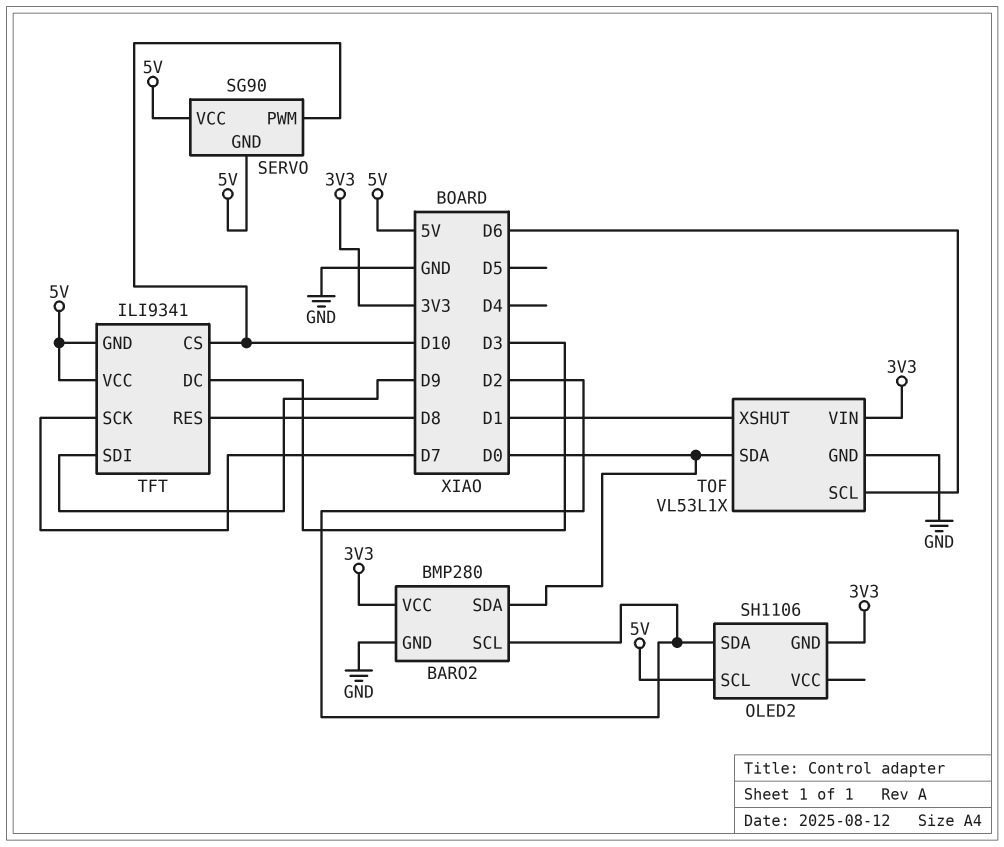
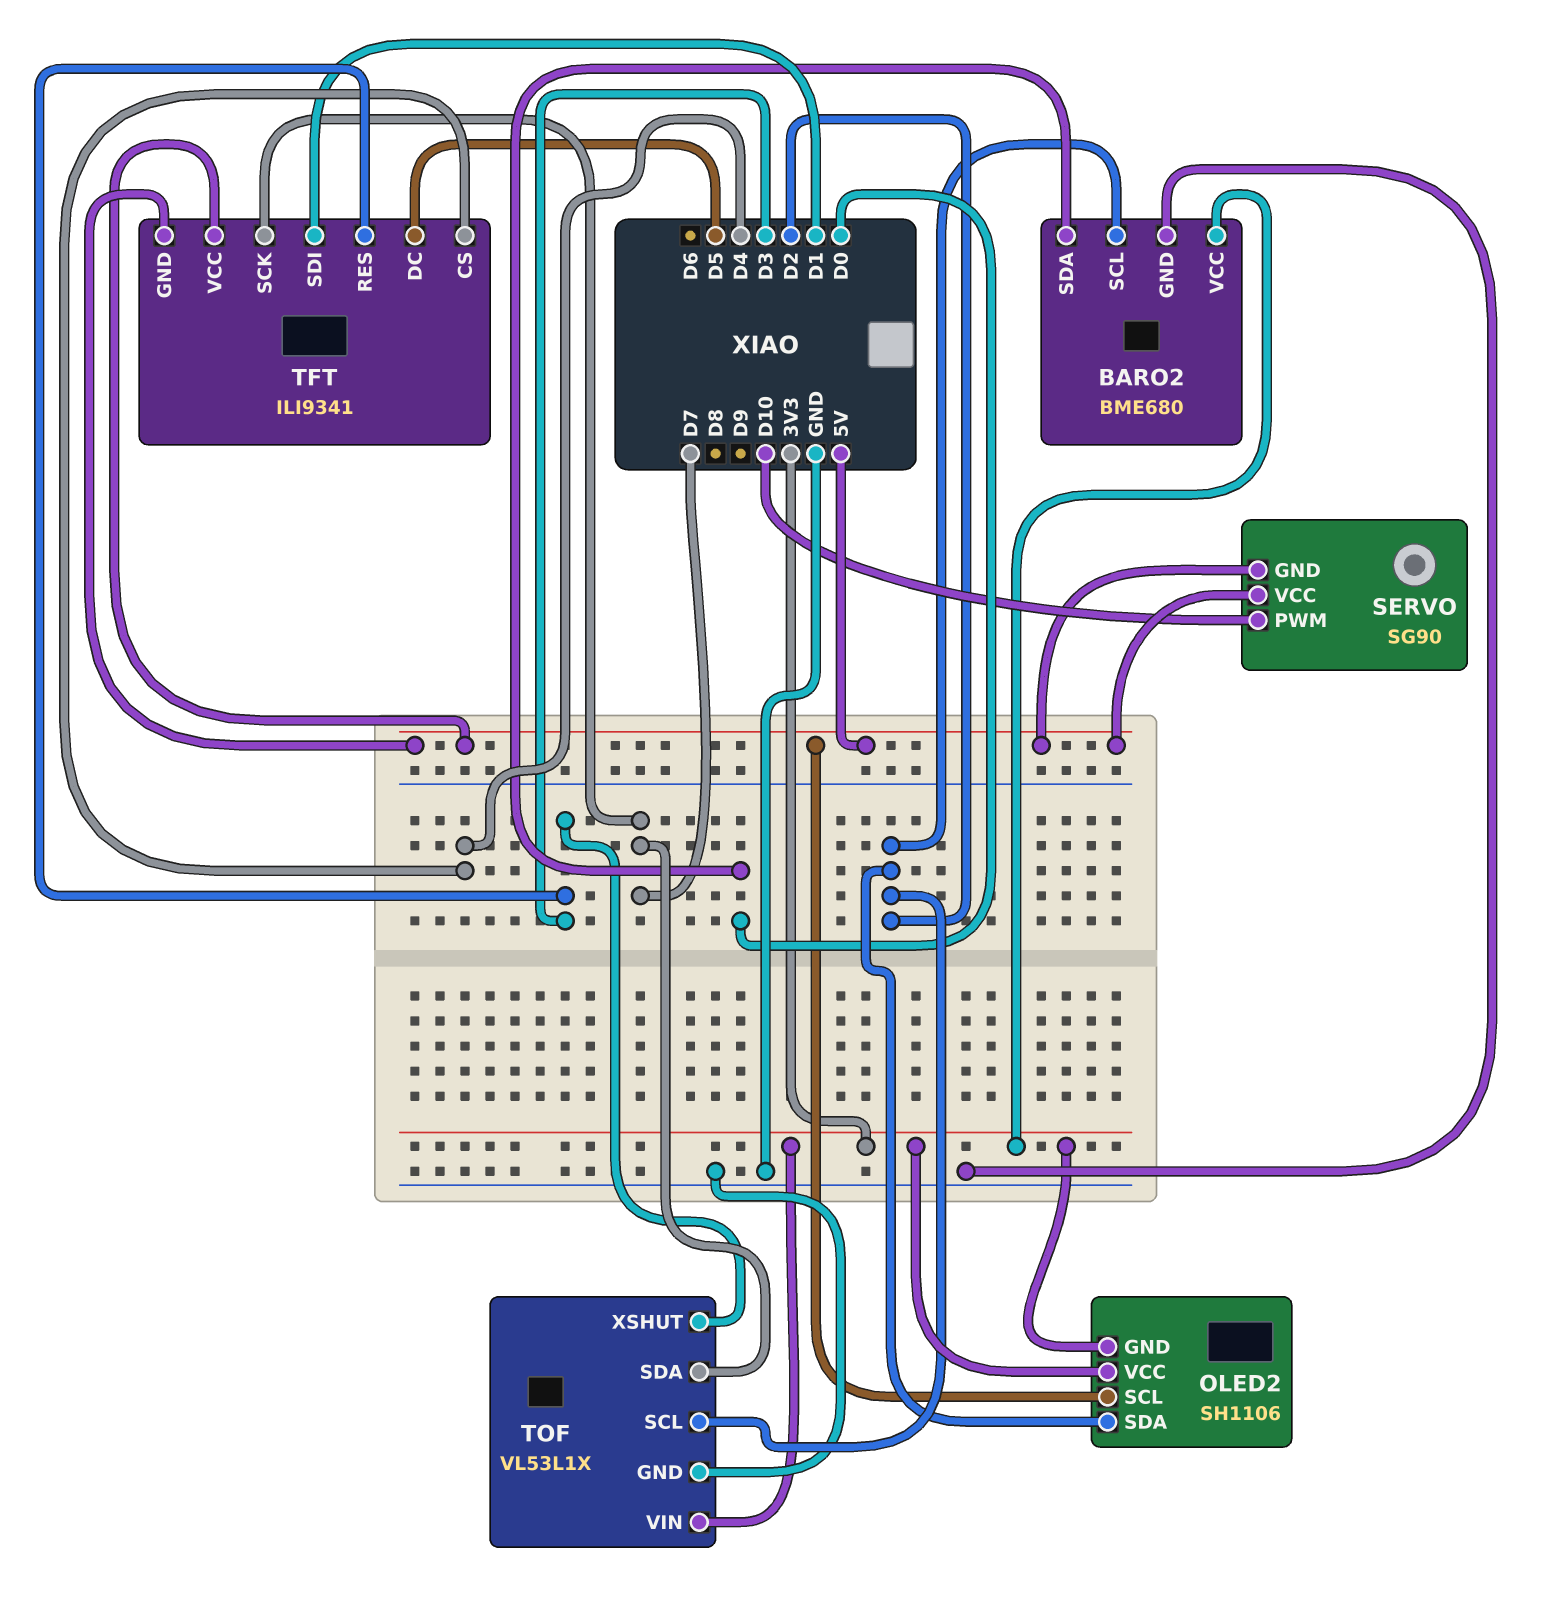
BARO2: BMP280 -> BME680
OLED2 pin VCC: none -> 3V3
TFT pin CS: D10 -> D4
TFT pin DC: D3 -> D5
TFT pin RES: D8 -> D3
TFT pin SDI: D9 -> D1
TOF pin SCL: D6 -> D2
TOF pin SDA: D0 -> D7
TOF pin XSHUT: D1 -> D3

